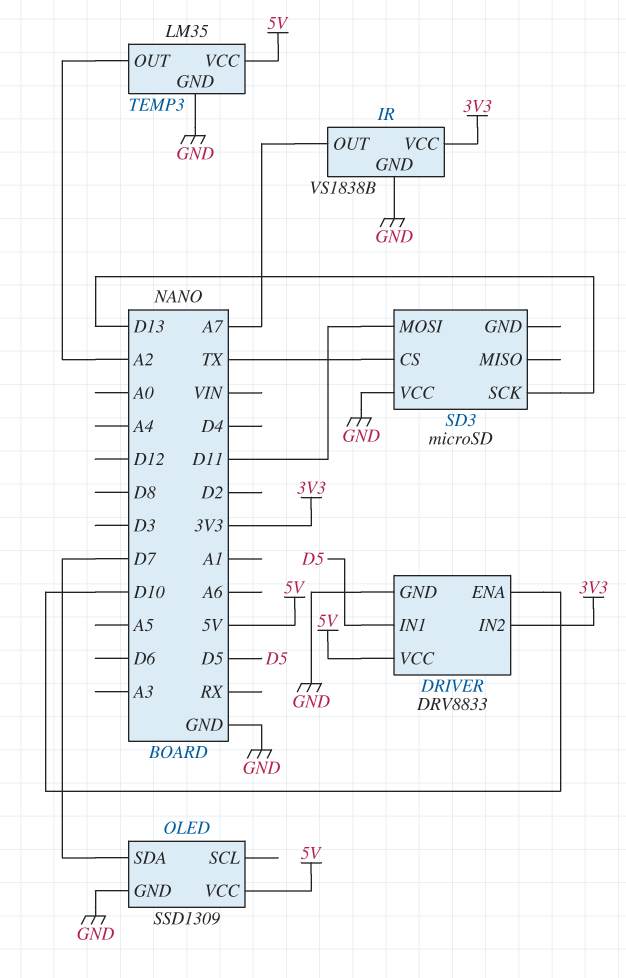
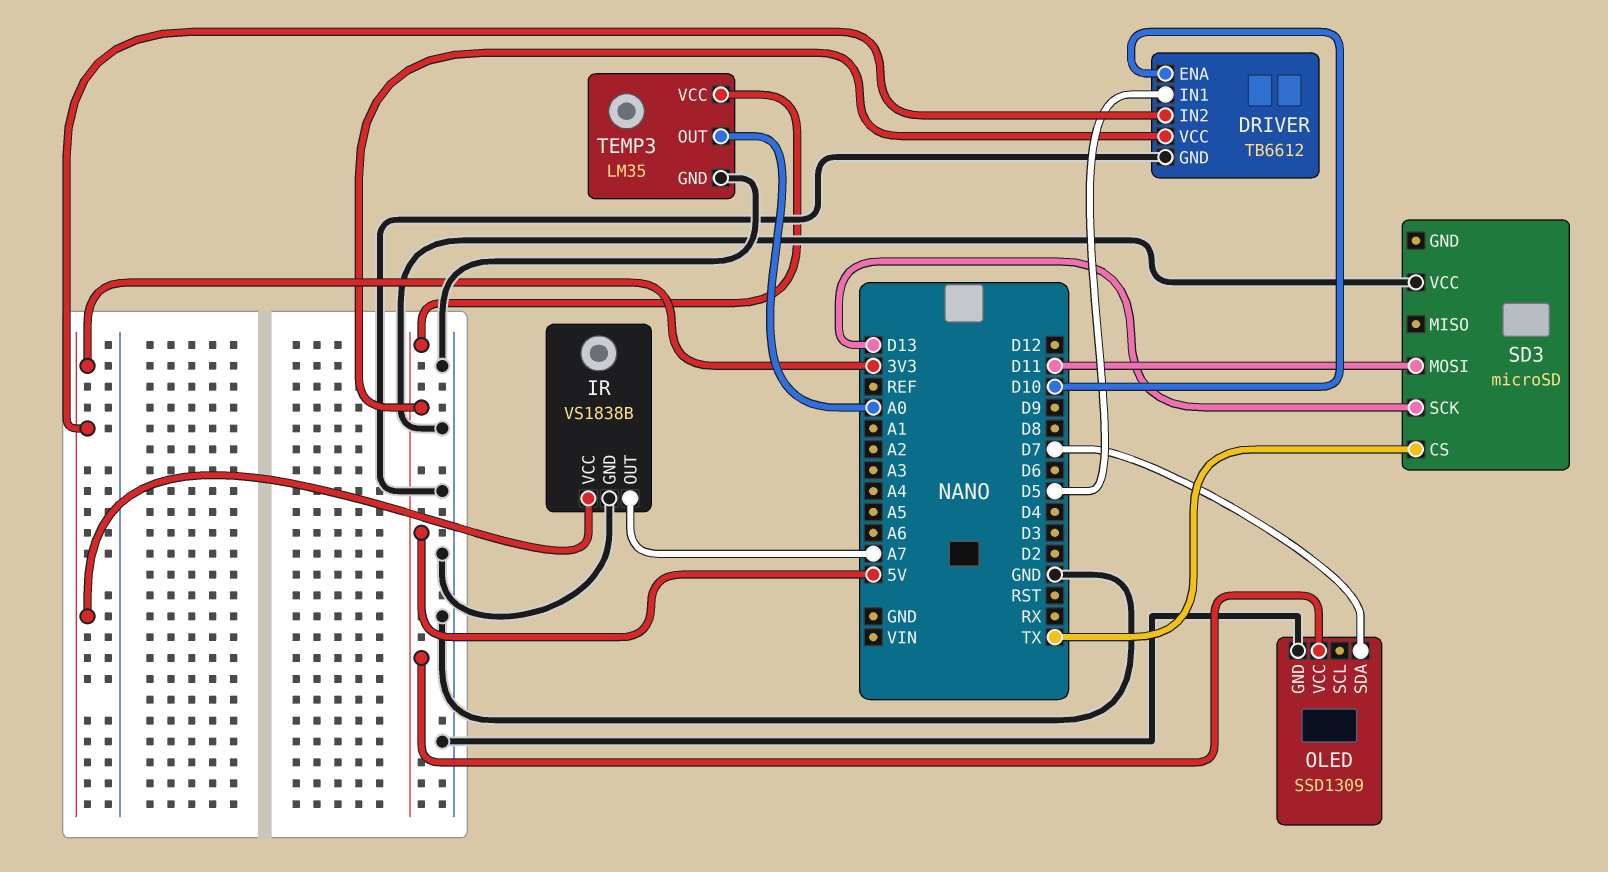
DRIVER: DRV8833 -> TB6612
TEMP3 pin OUT: A2 -> A0

